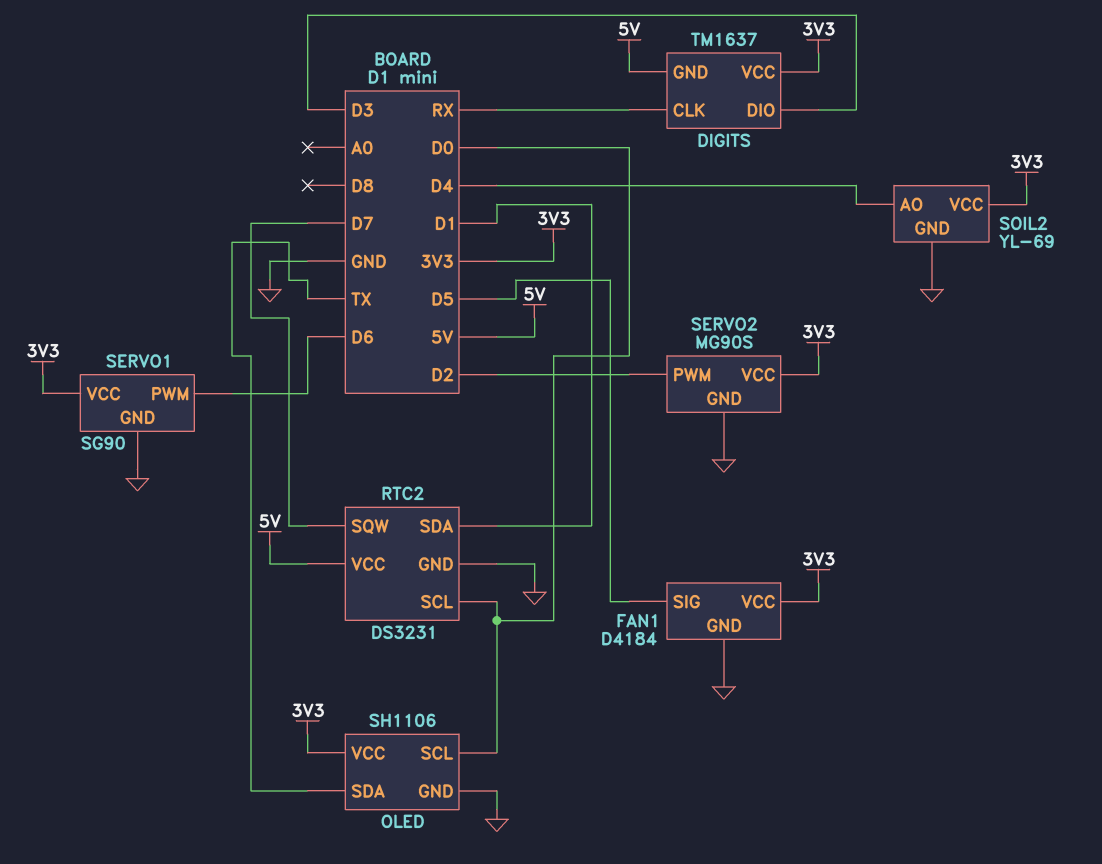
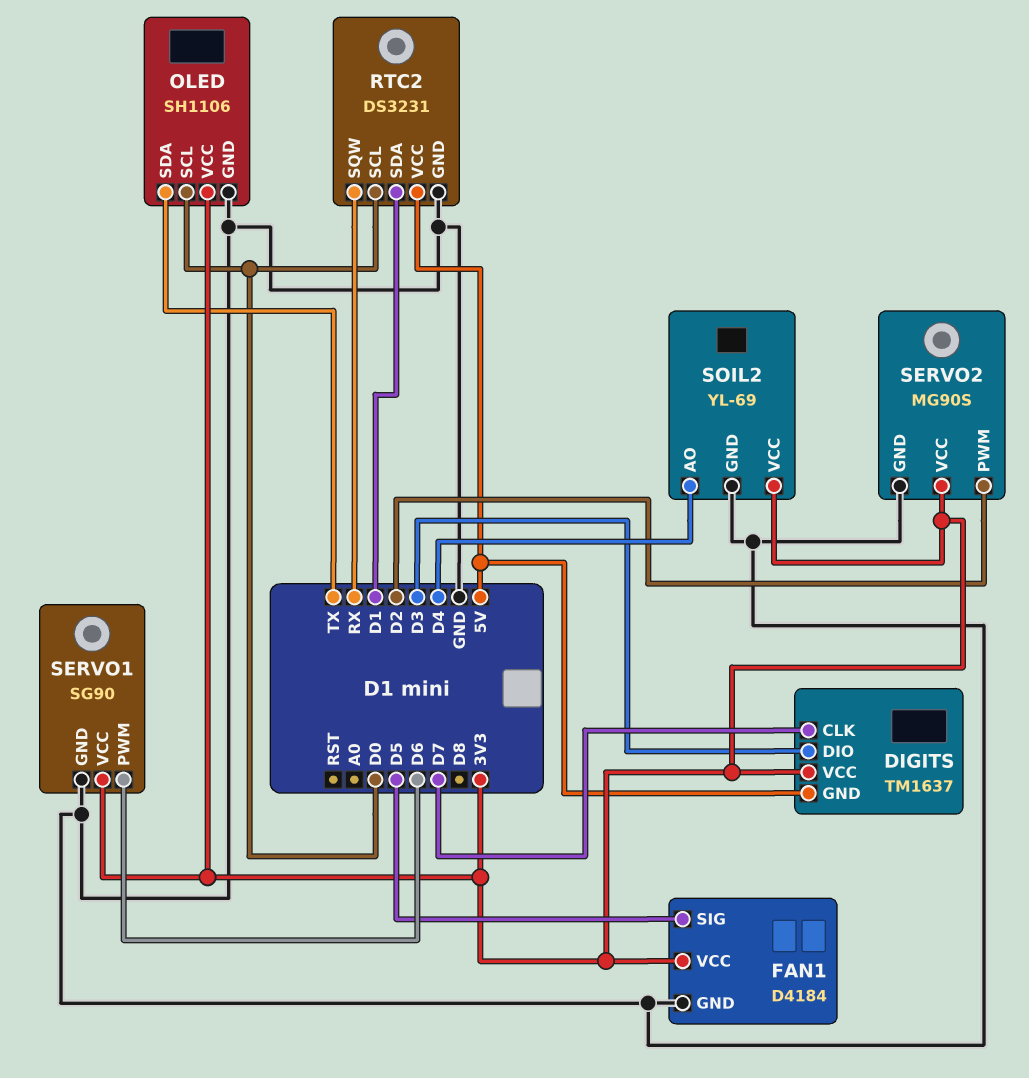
DIGITS pin CLK: RX -> D7
RTC2 pin SQW: D7 -> RX

